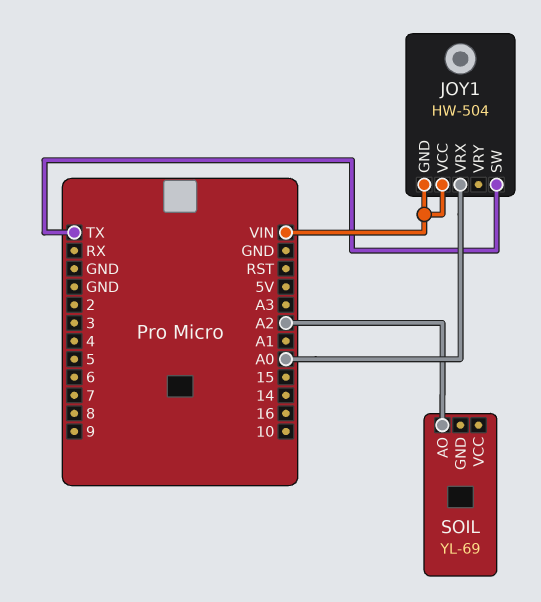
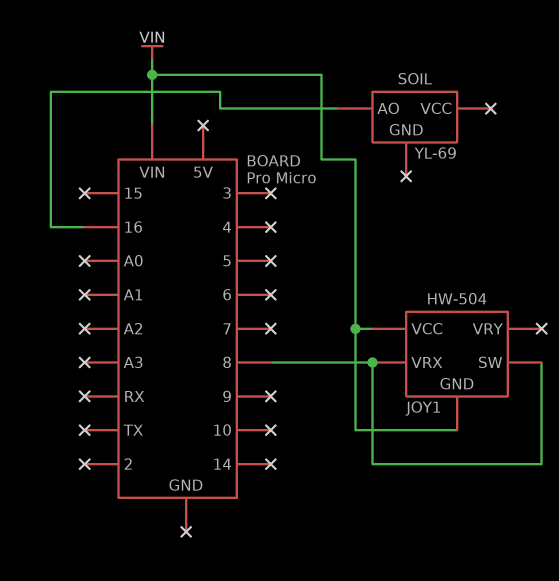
JOY1 pin SW: TX -> 8
JOY1 pin VRX: A0 -> 8
SOIL pin AO: A2 -> 16

